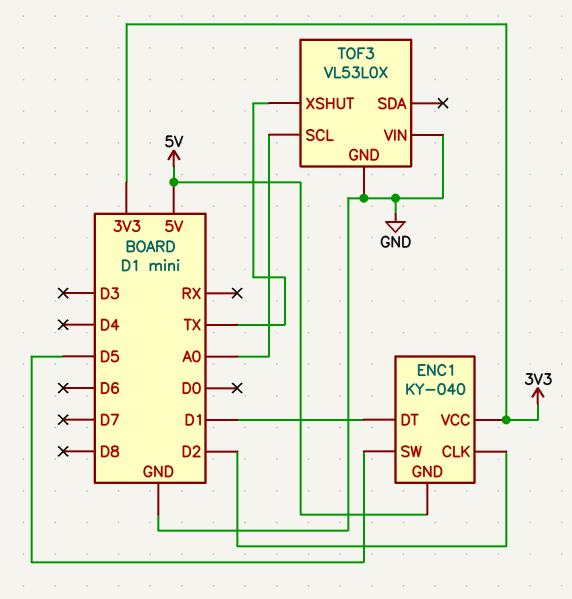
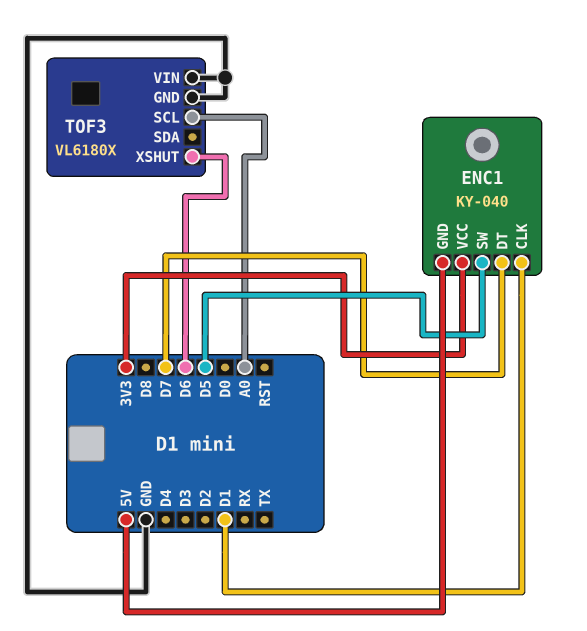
ENC1 pin CLK: D2 -> D1
ENC1 pin DT: D1 -> D7
TOF3: VL53L0X -> VL6180X
TOF3 pin XSHUT: TX -> D6

